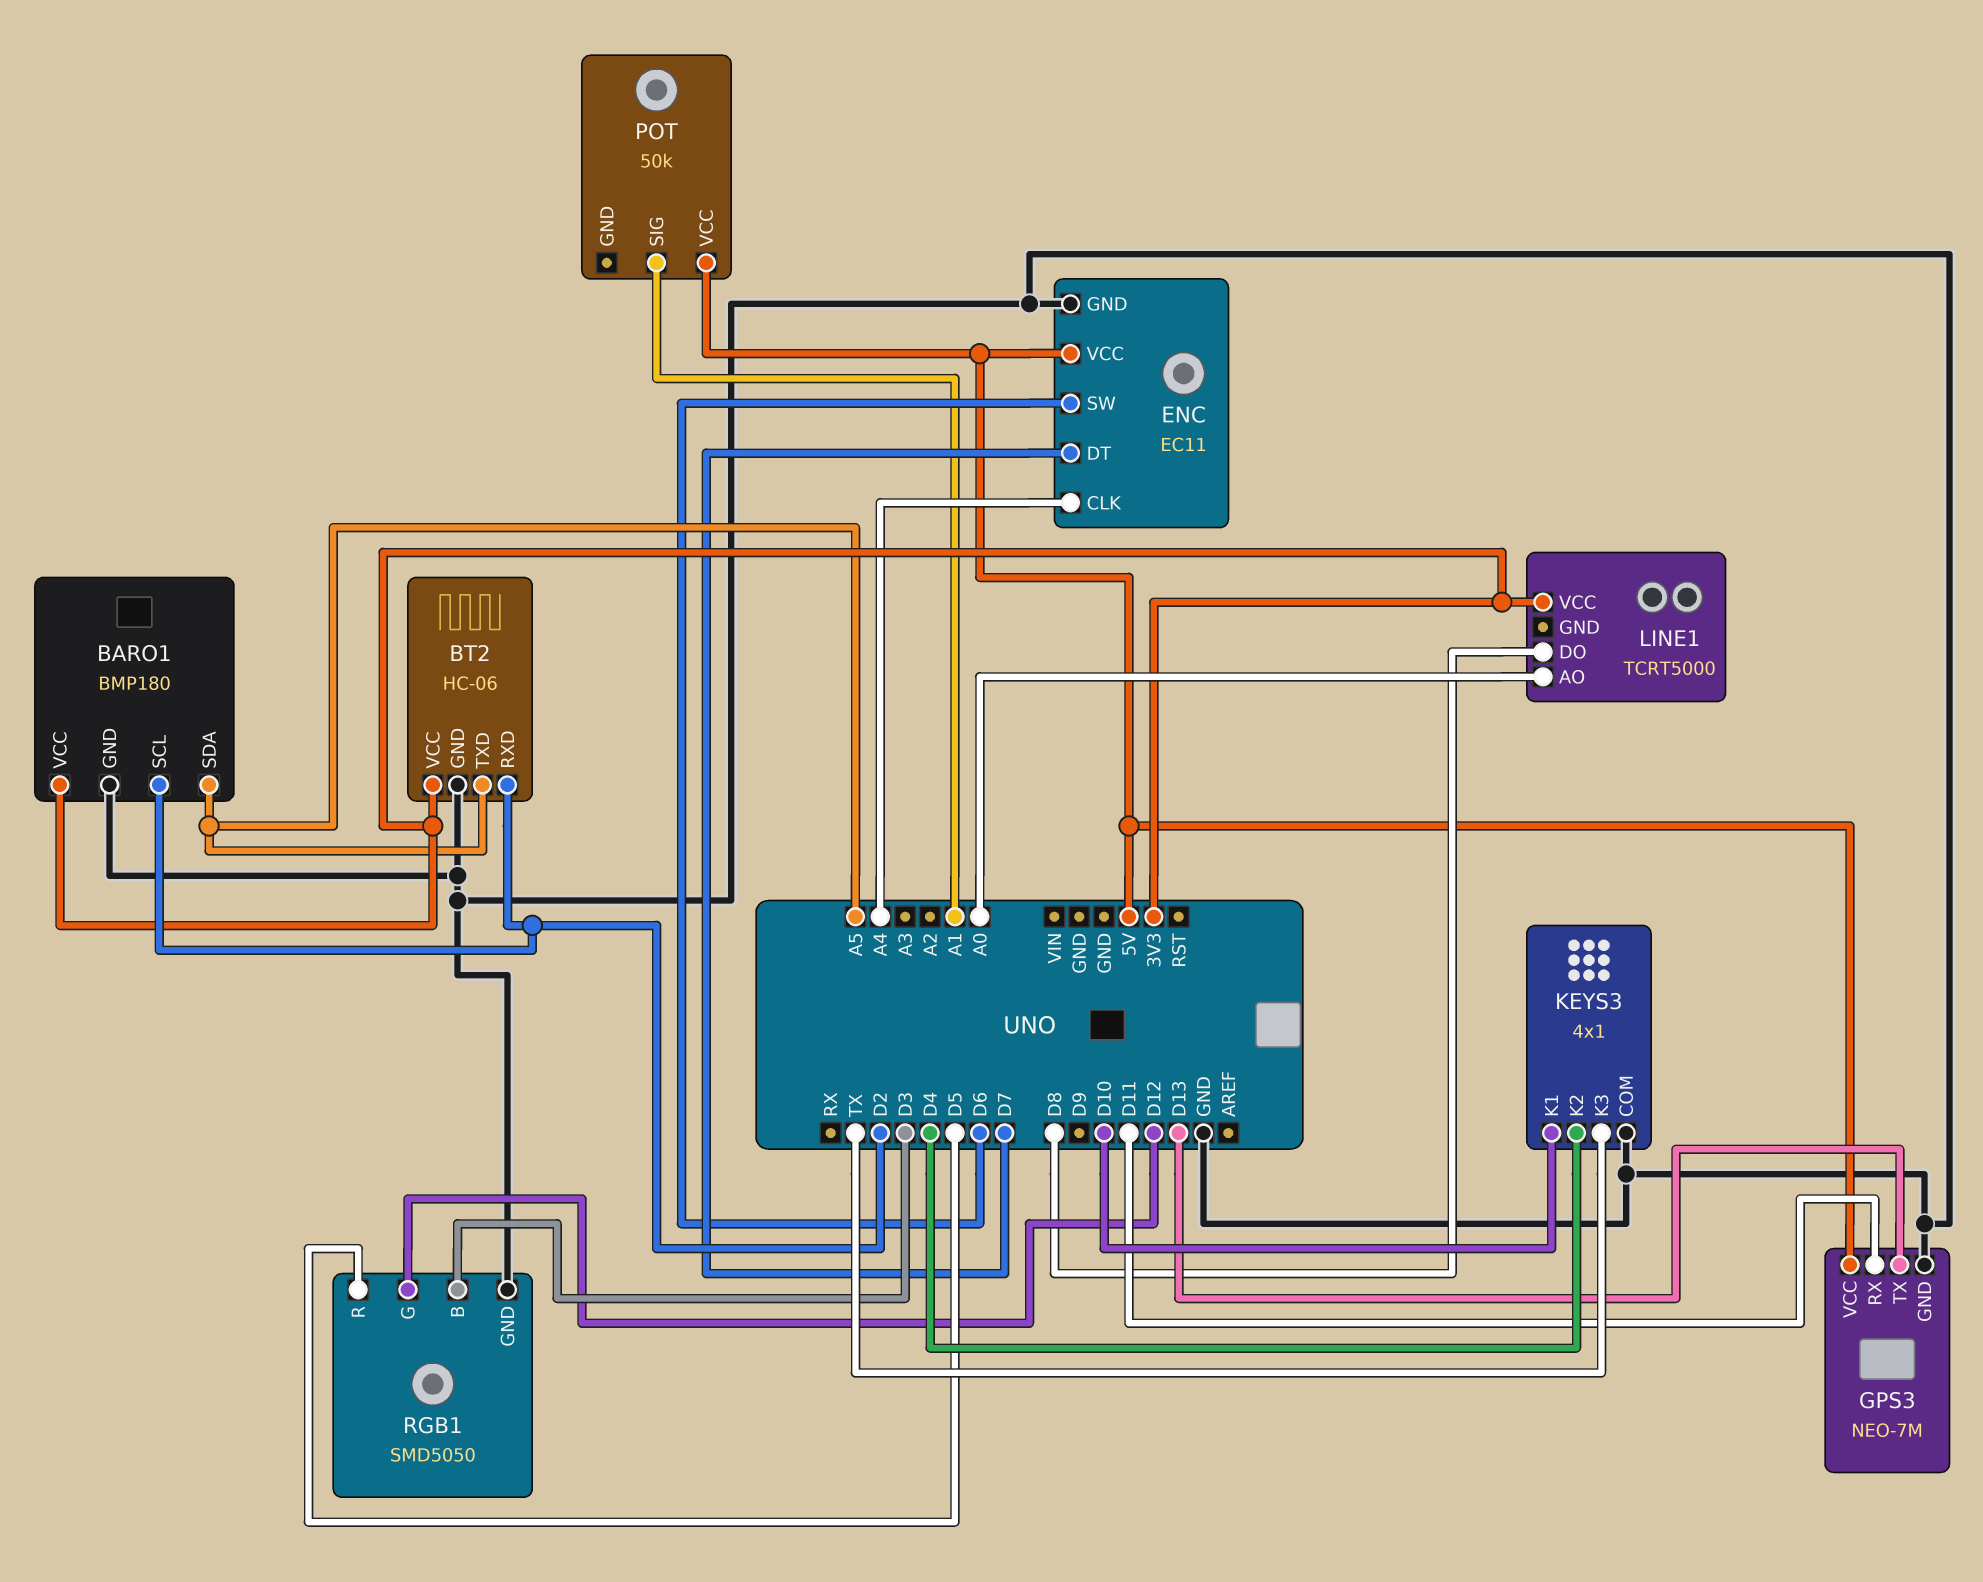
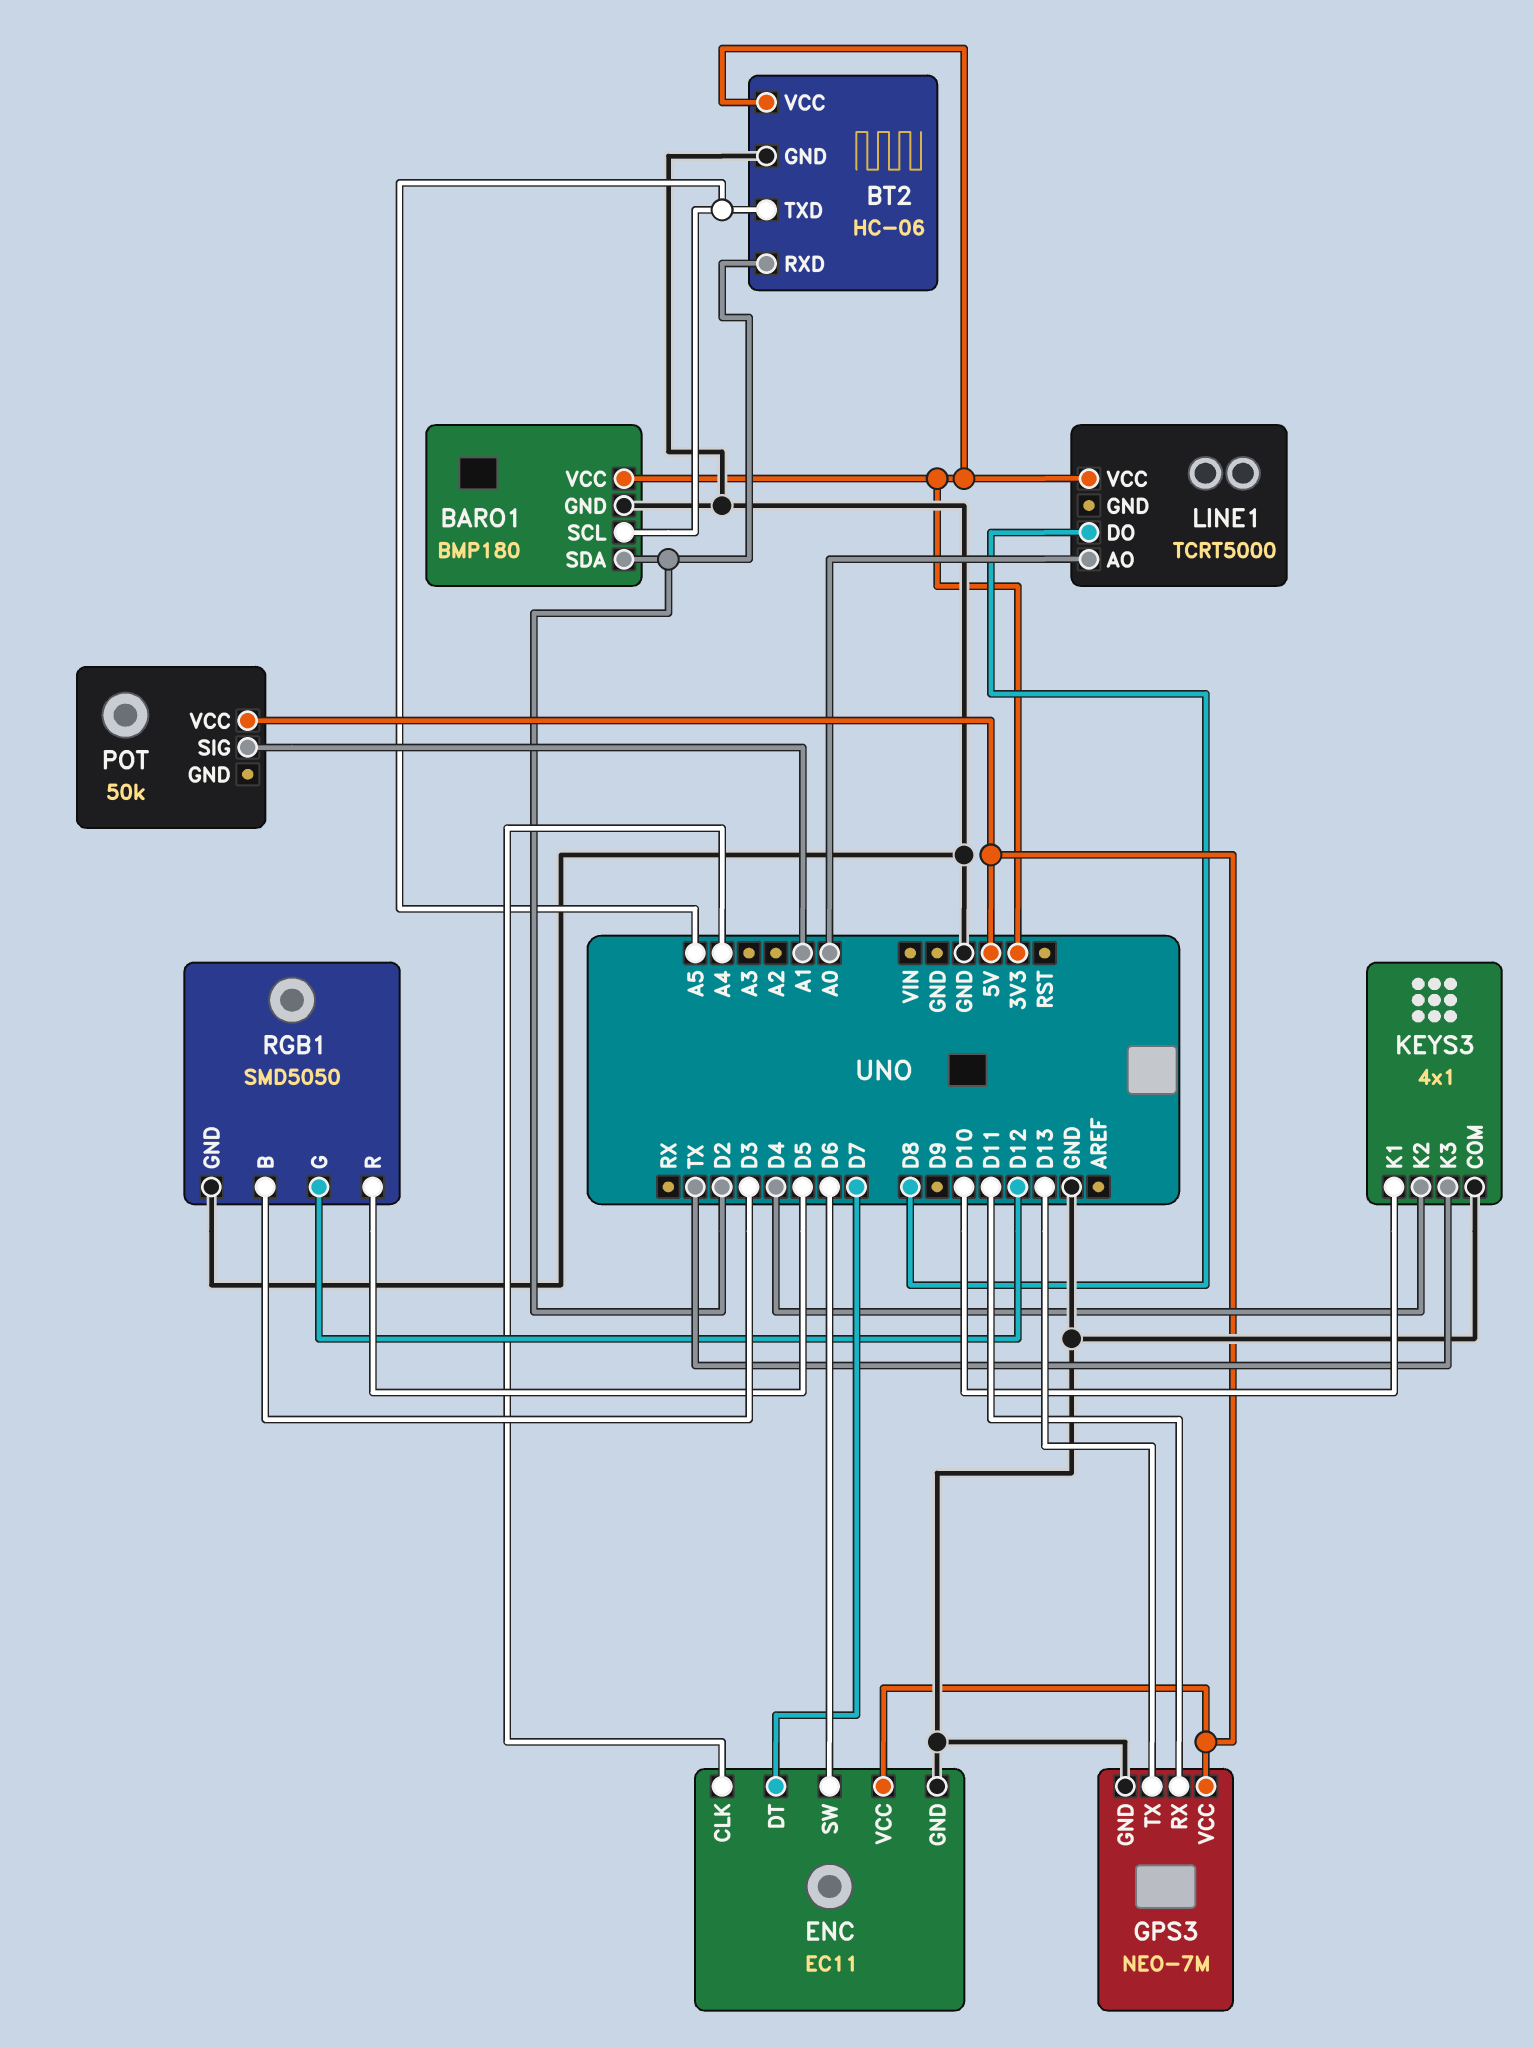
BARO1 pin SCL: D2 -> A5
BARO1 pin SDA: A5 -> D2

